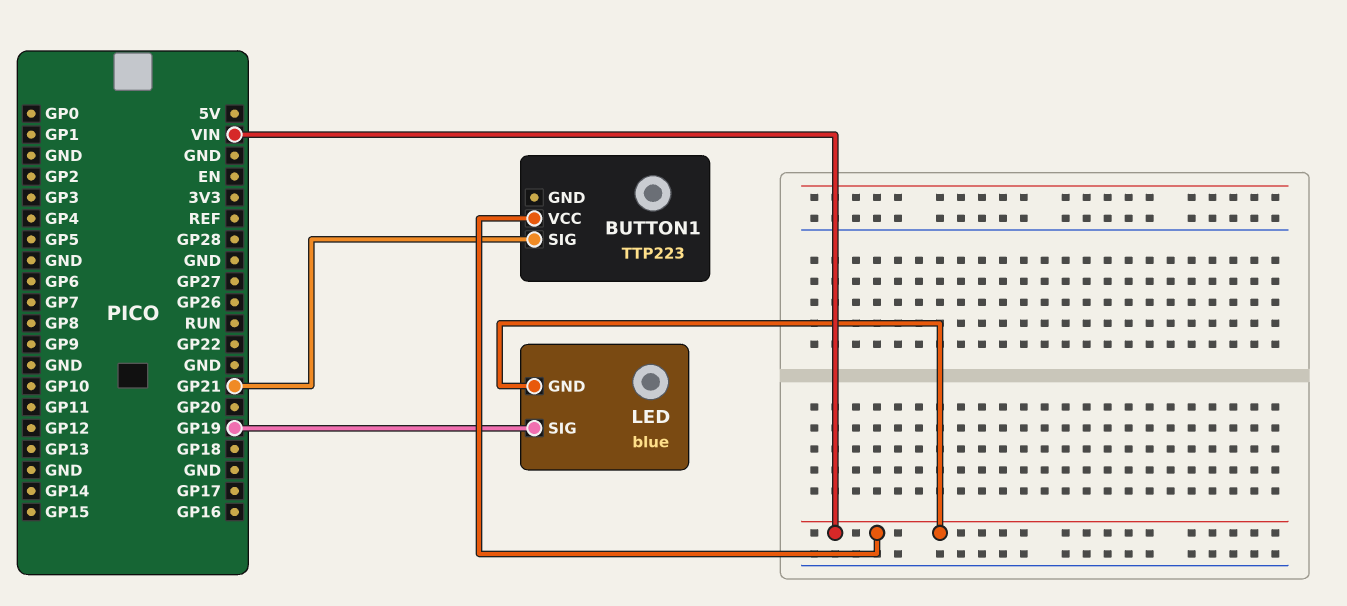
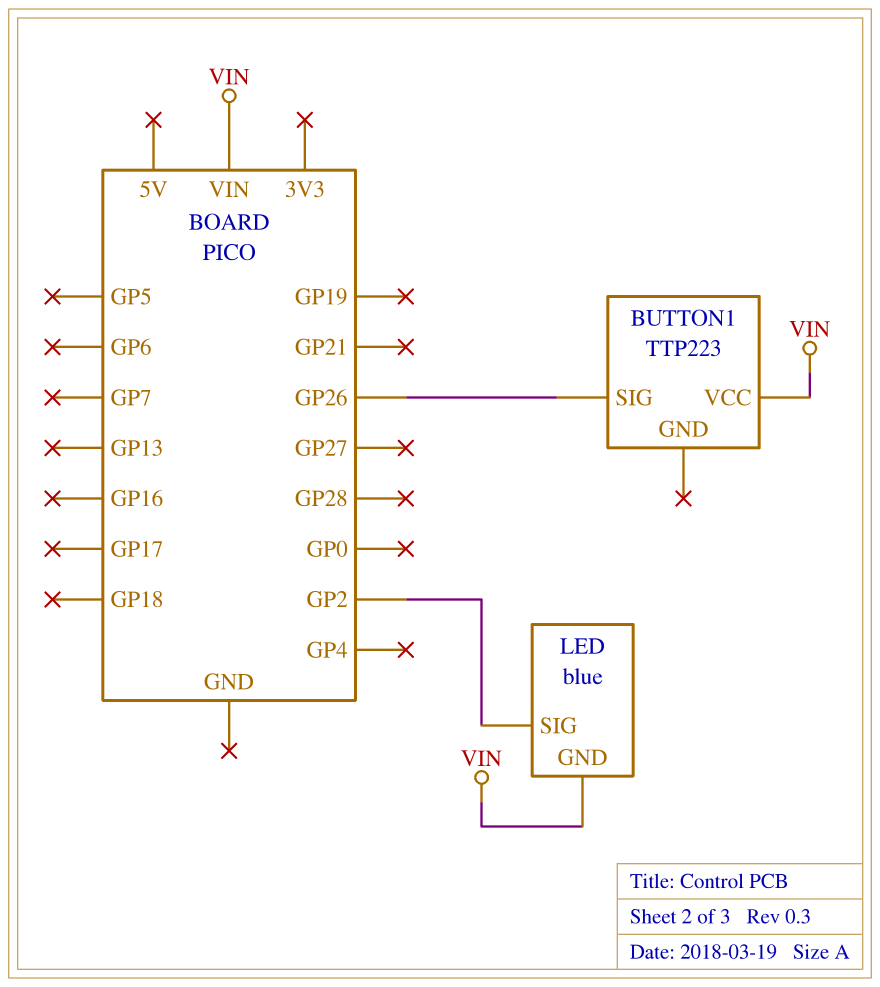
BUTTON1 pin SIG: GP21 -> GP26
LED pin SIG: GP19 -> GP2

